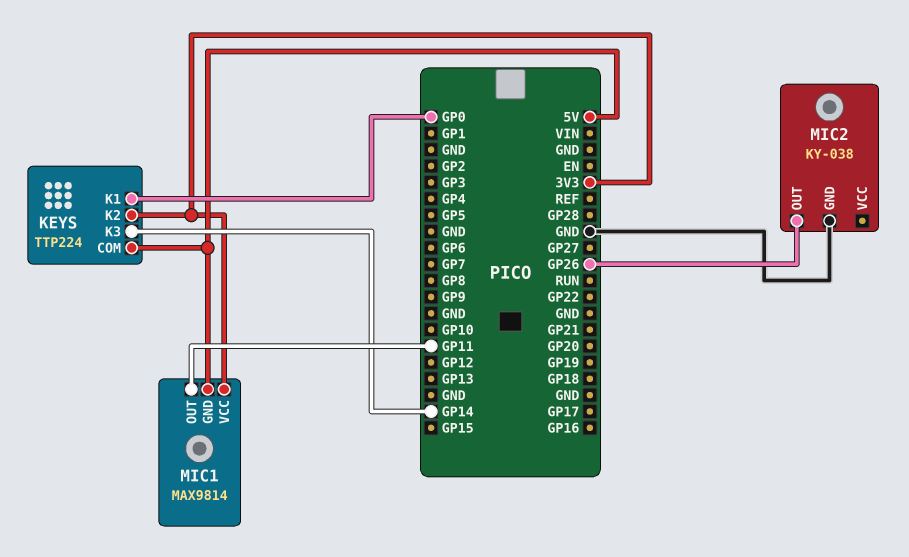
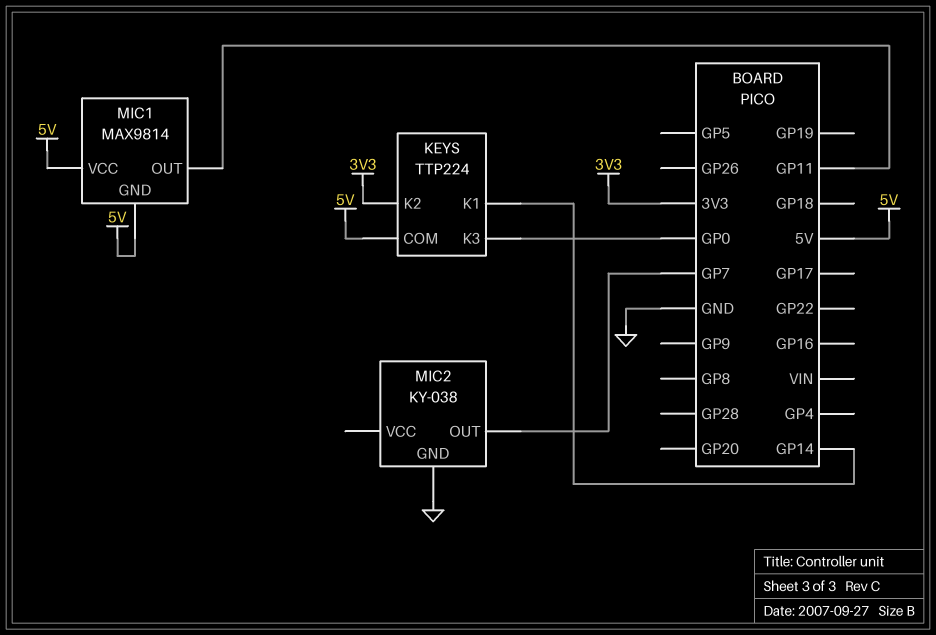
KEYS pin K1: GP0 -> GP14
KEYS pin K3: GP14 -> GP0
MIC1 pin VCC: 3V3 -> 5V
MIC2 pin OUT: GP26 -> GP7

